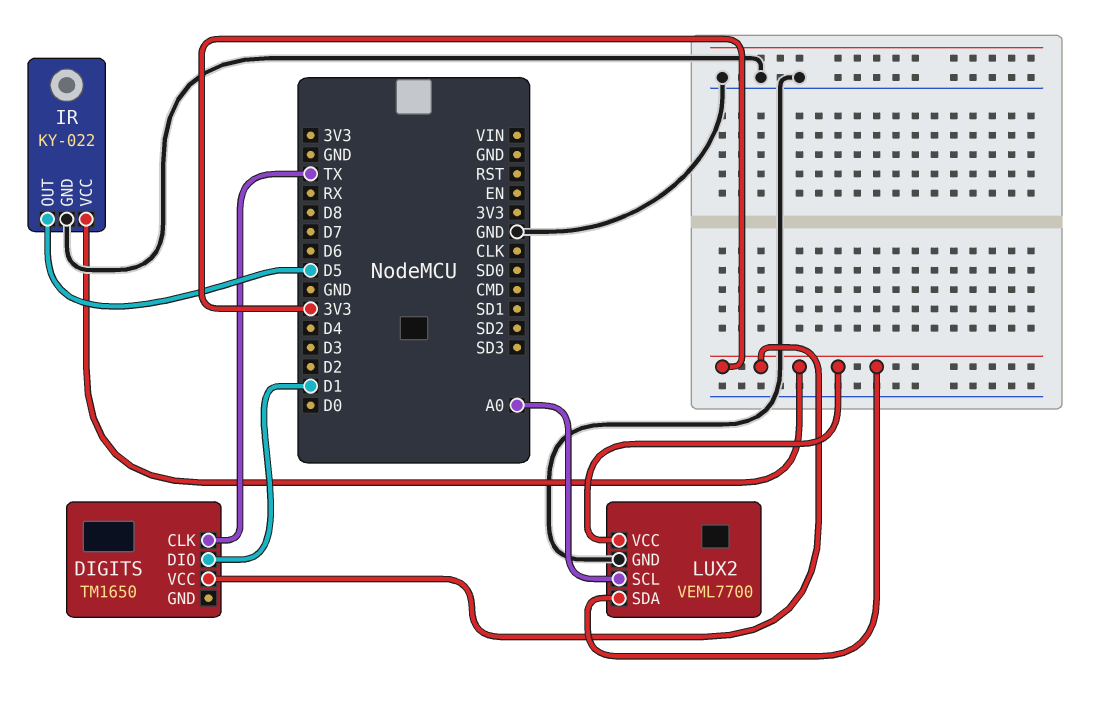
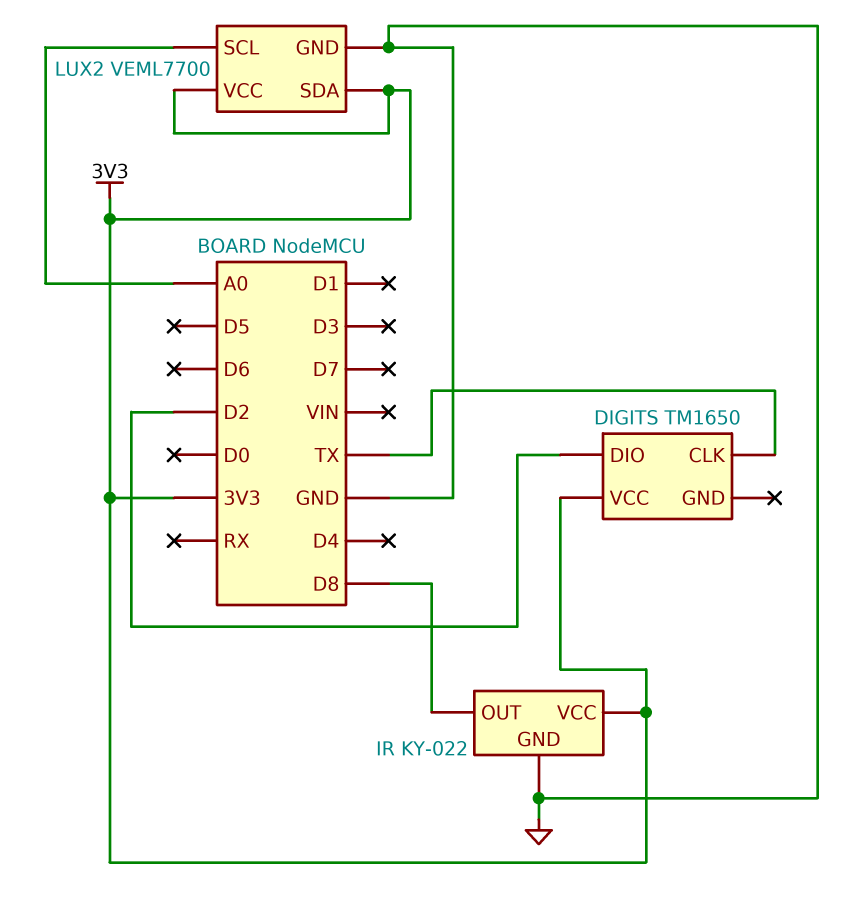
DIGITS pin DIO: D1 -> D2
IR pin OUT: D5 -> D8

